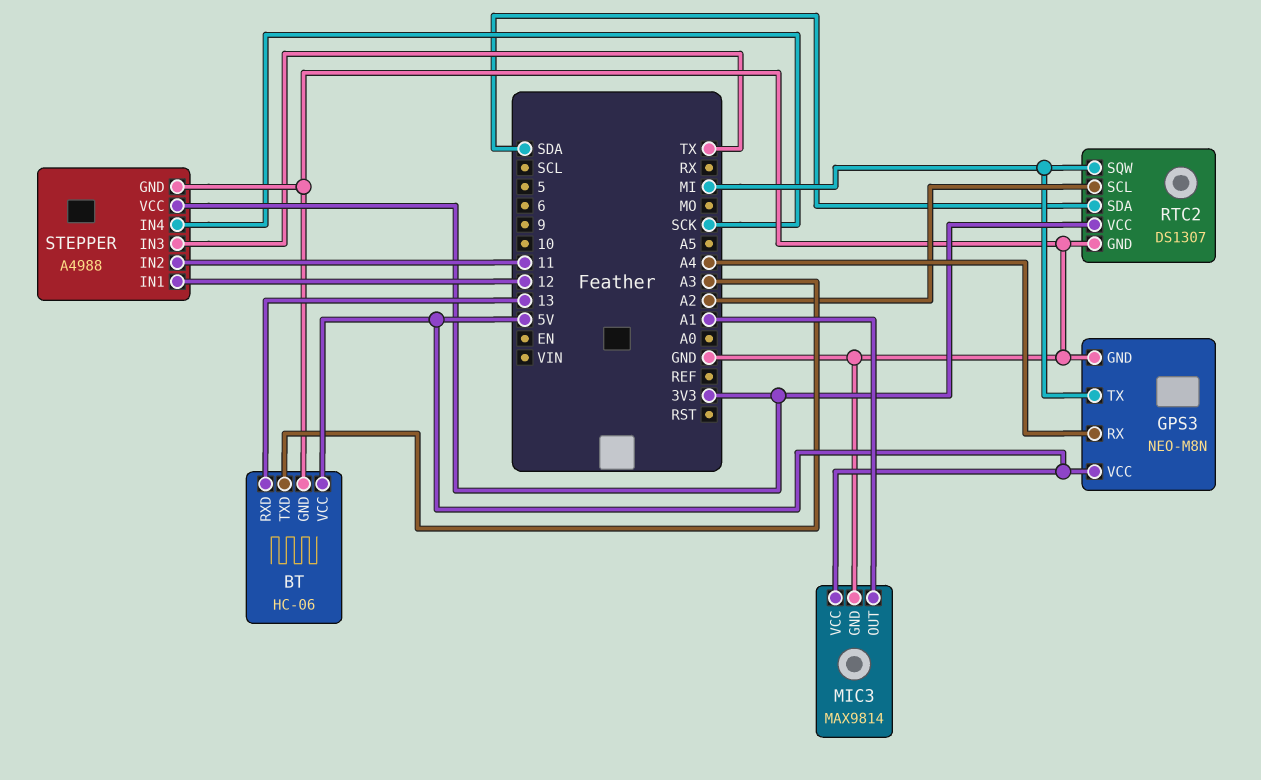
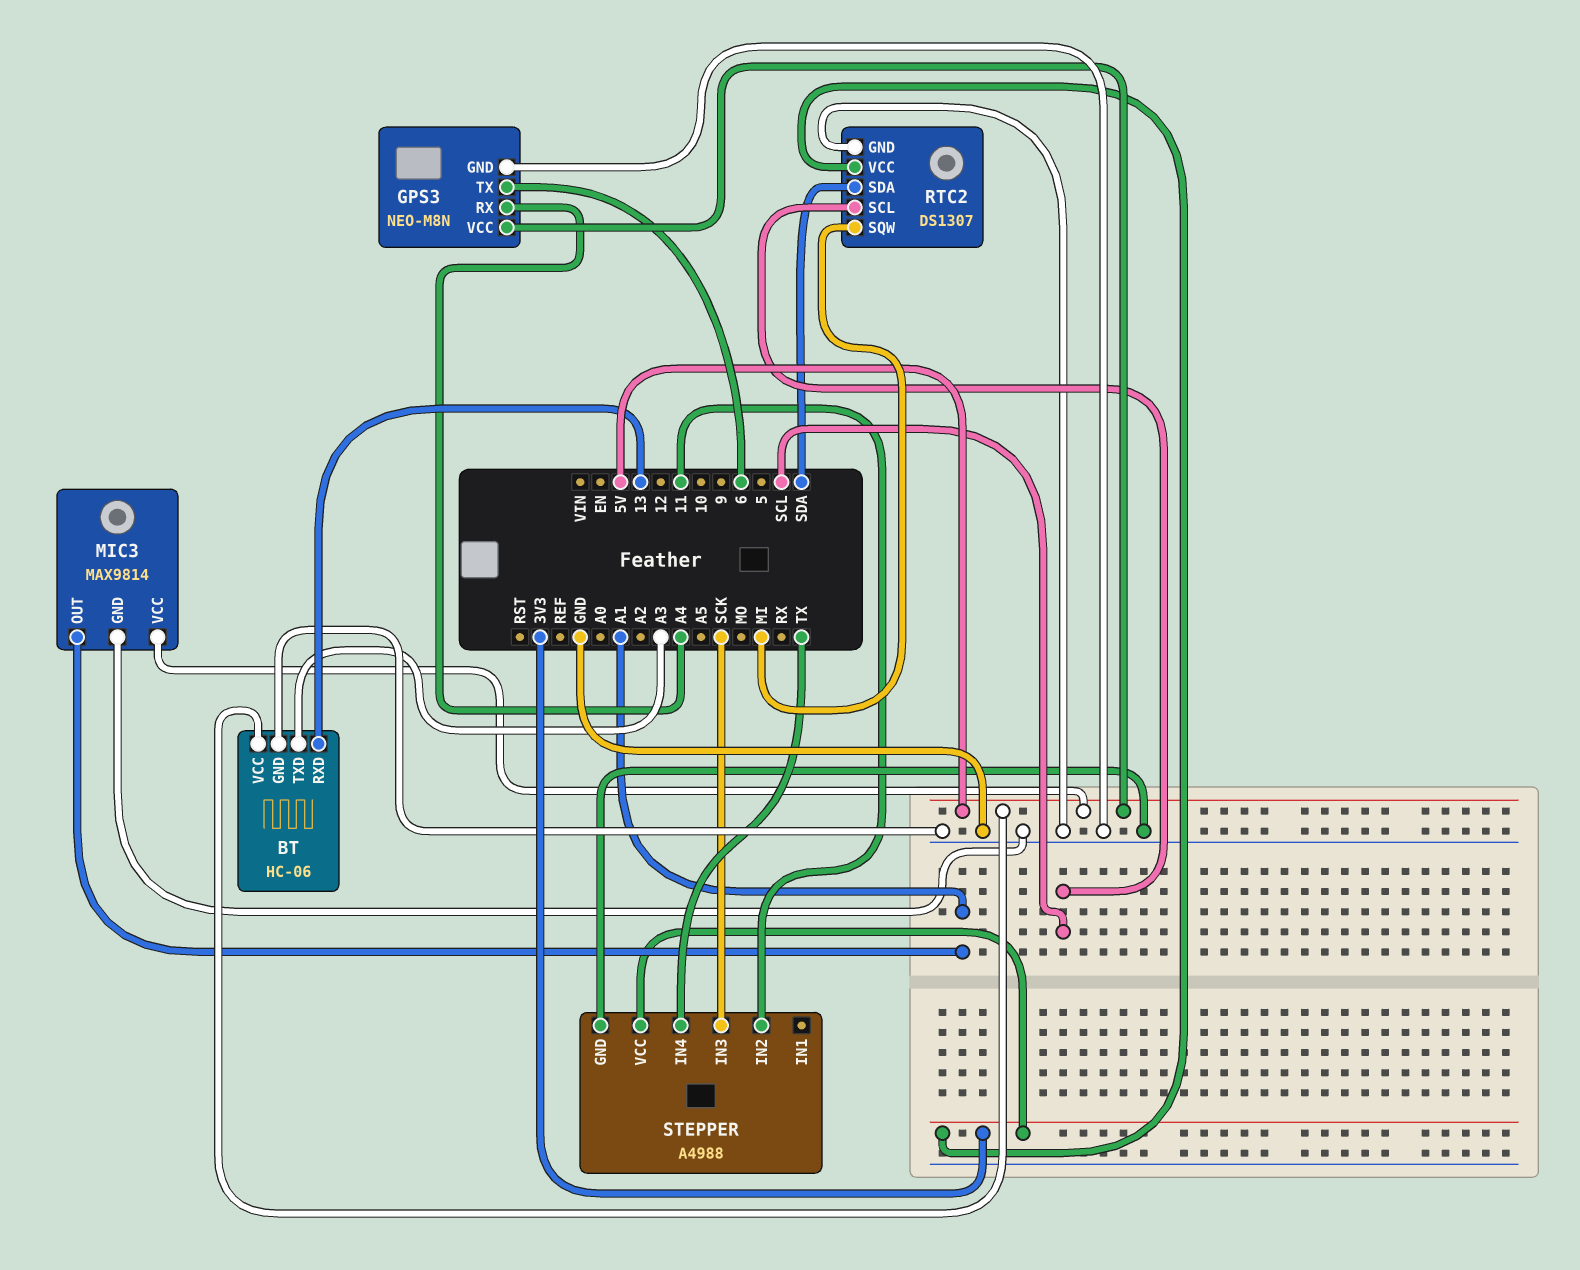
GPS3 pin TX: MI -> 6
RTC2 pin SCL: A2 -> SCL
STEPPER pin IN1: 12 -> none
STEPPER pin IN3: TX -> SCK
STEPPER pin IN4: SCK -> TX

